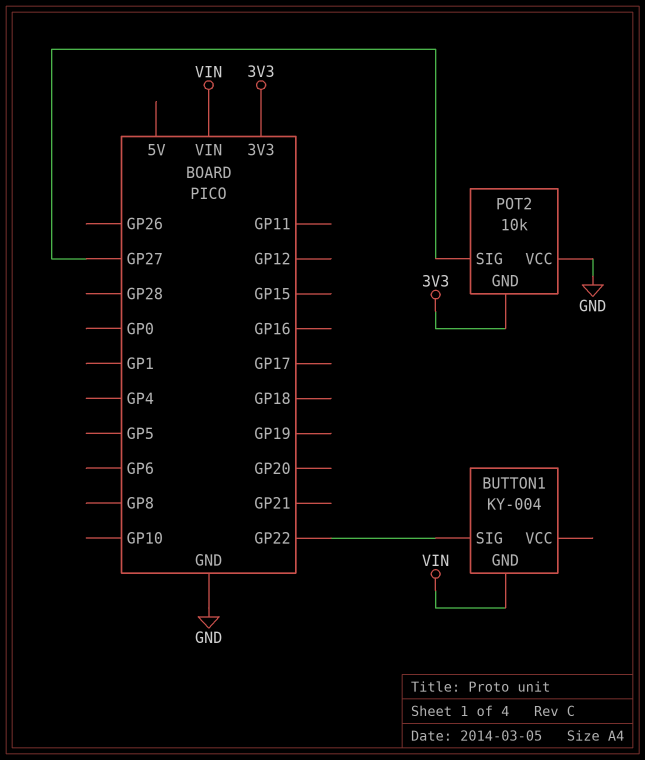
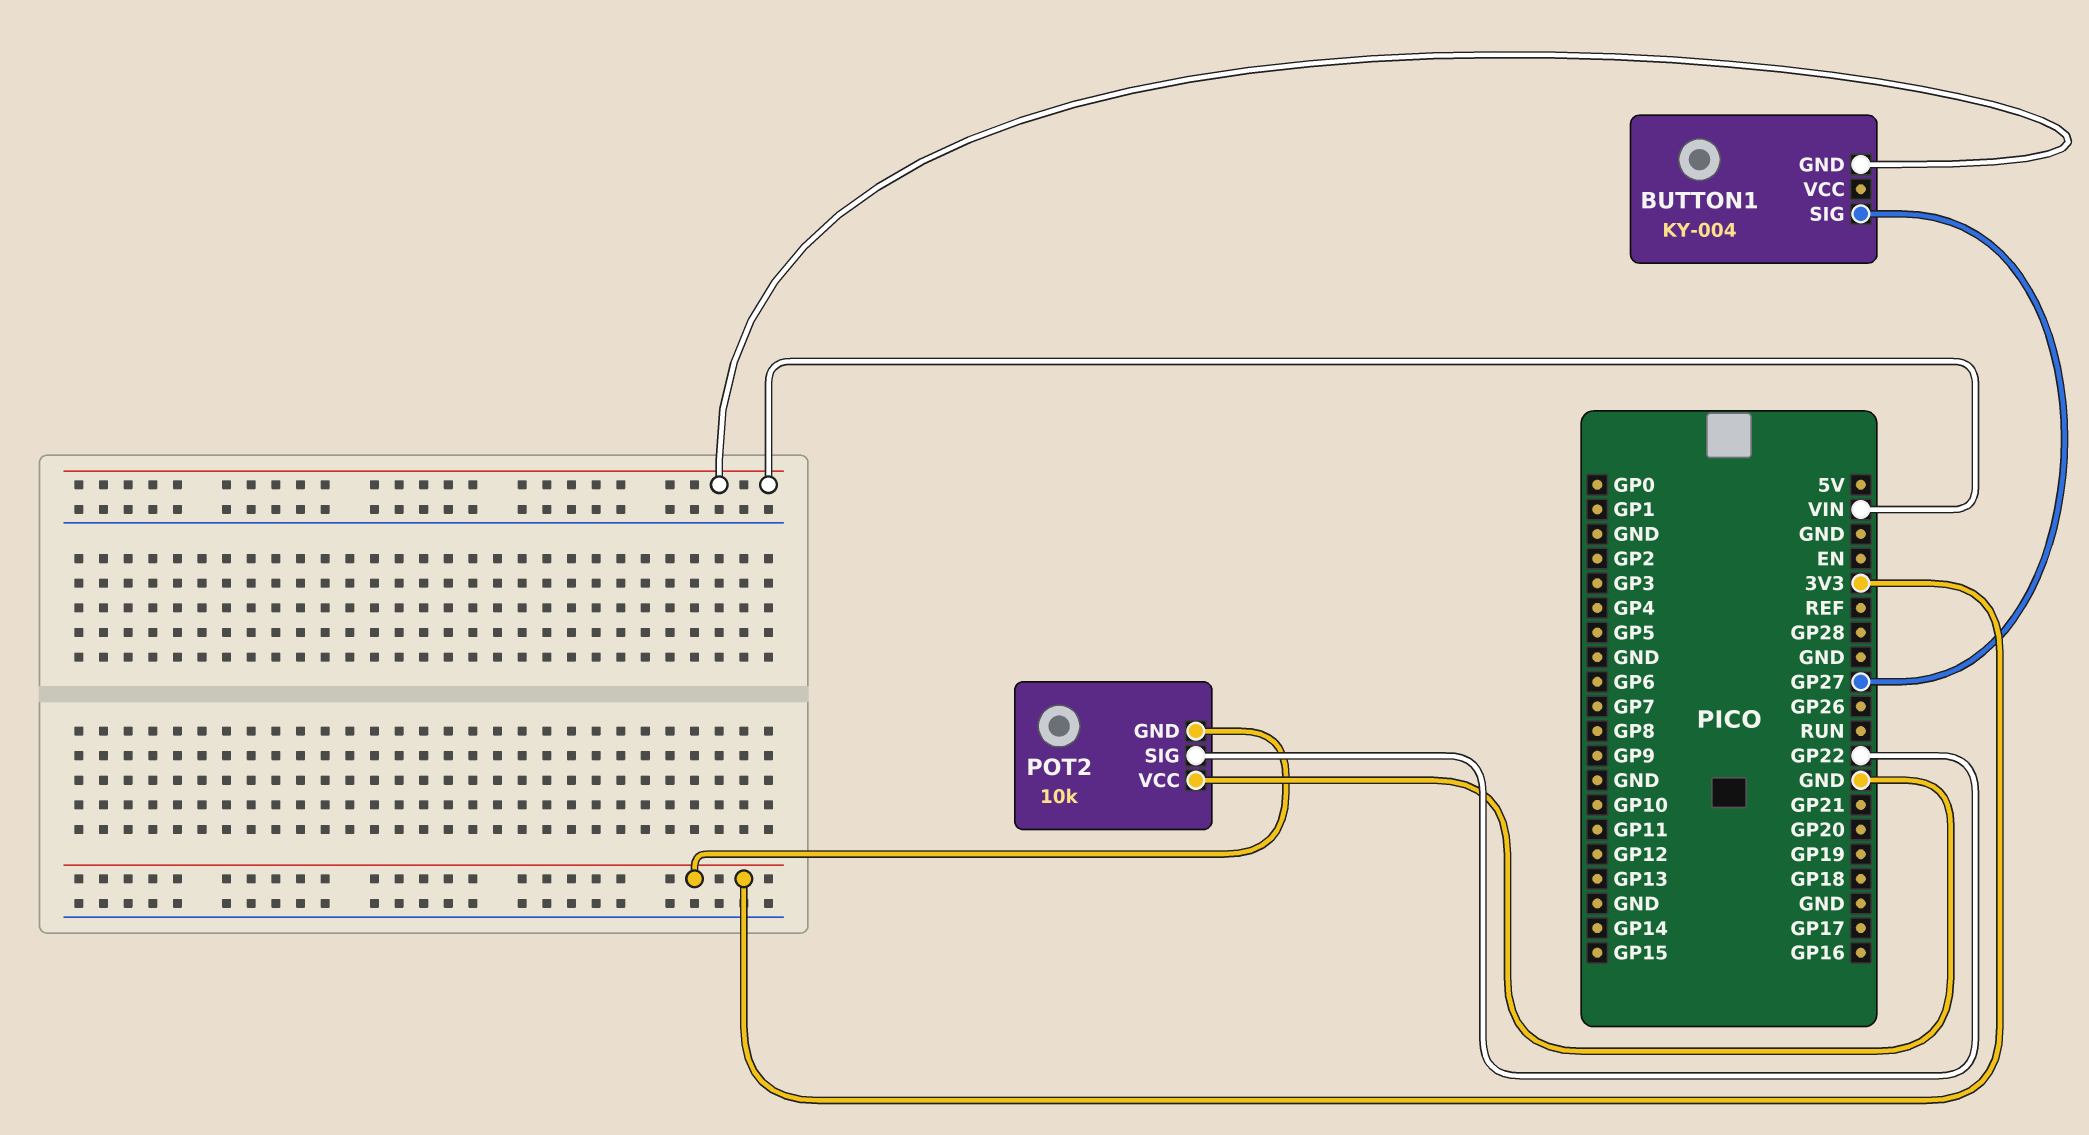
BUTTON1 pin SIG: GP22 -> GP27
POT2 pin SIG: GP27 -> GP22

